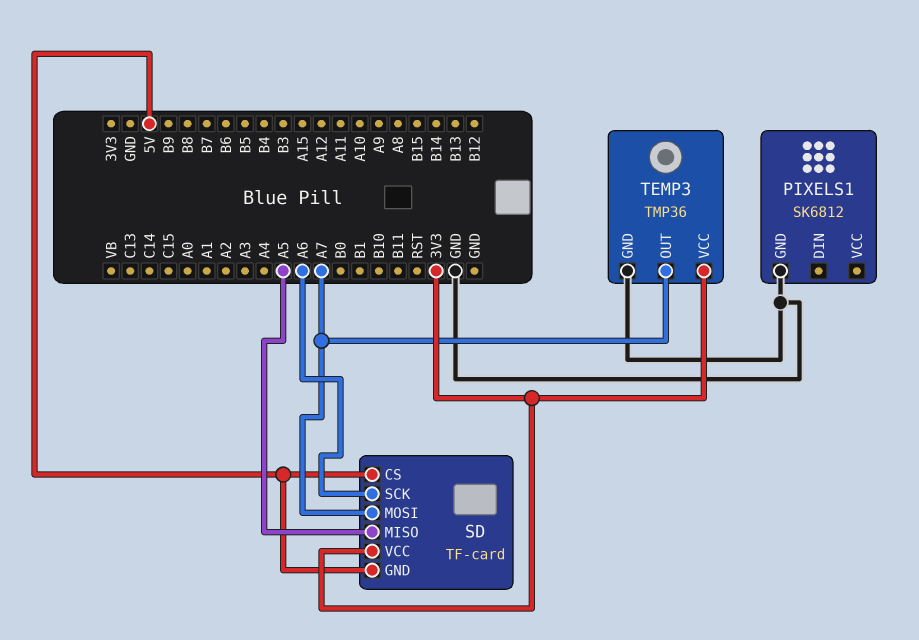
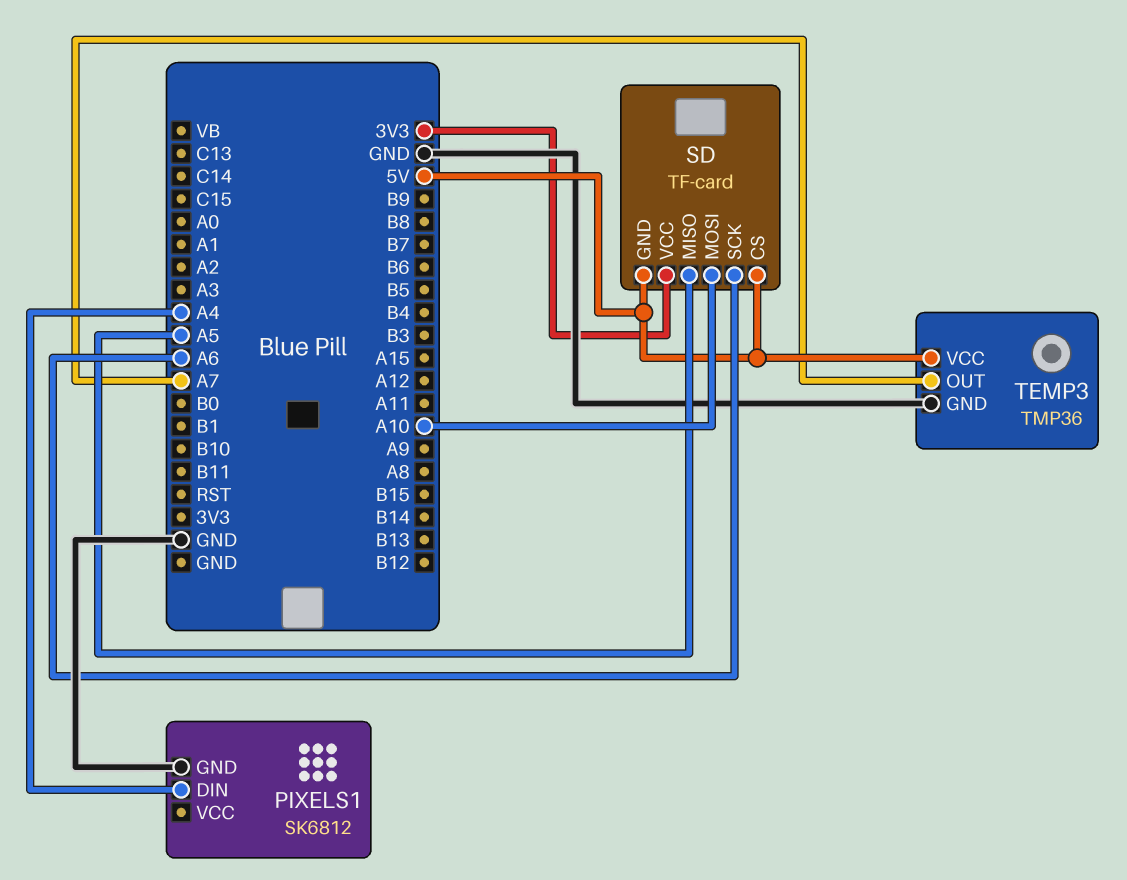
PIXELS1 pin DIN: none -> A4
SD pin MOSI: A7 -> A10
TEMP3 pin VCC: 3V3 -> 5V

